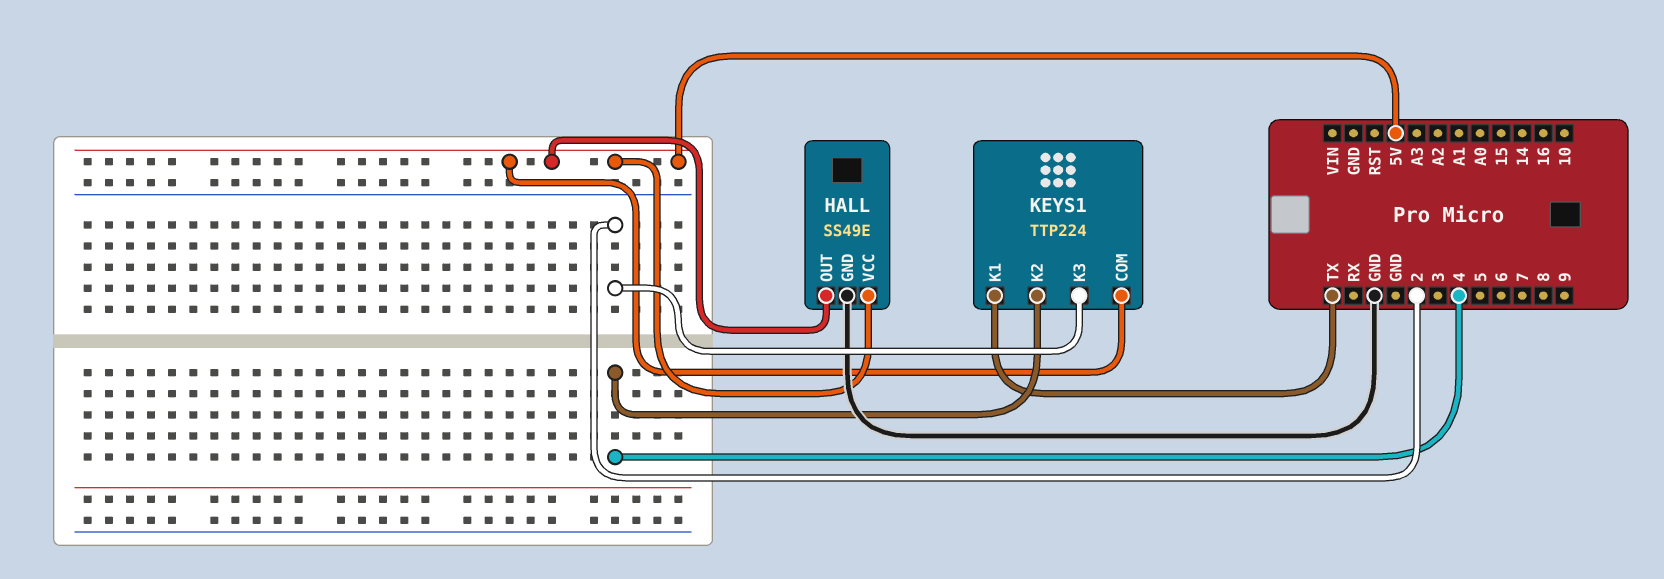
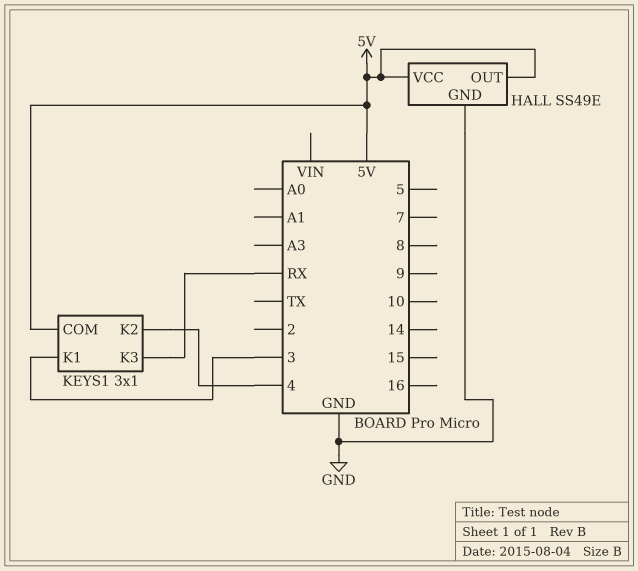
KEYS1: TTP224 -> 3x1
KEYS1 pin K1: TX -> 3
KEYS1 pin K3: 2 -> RX

